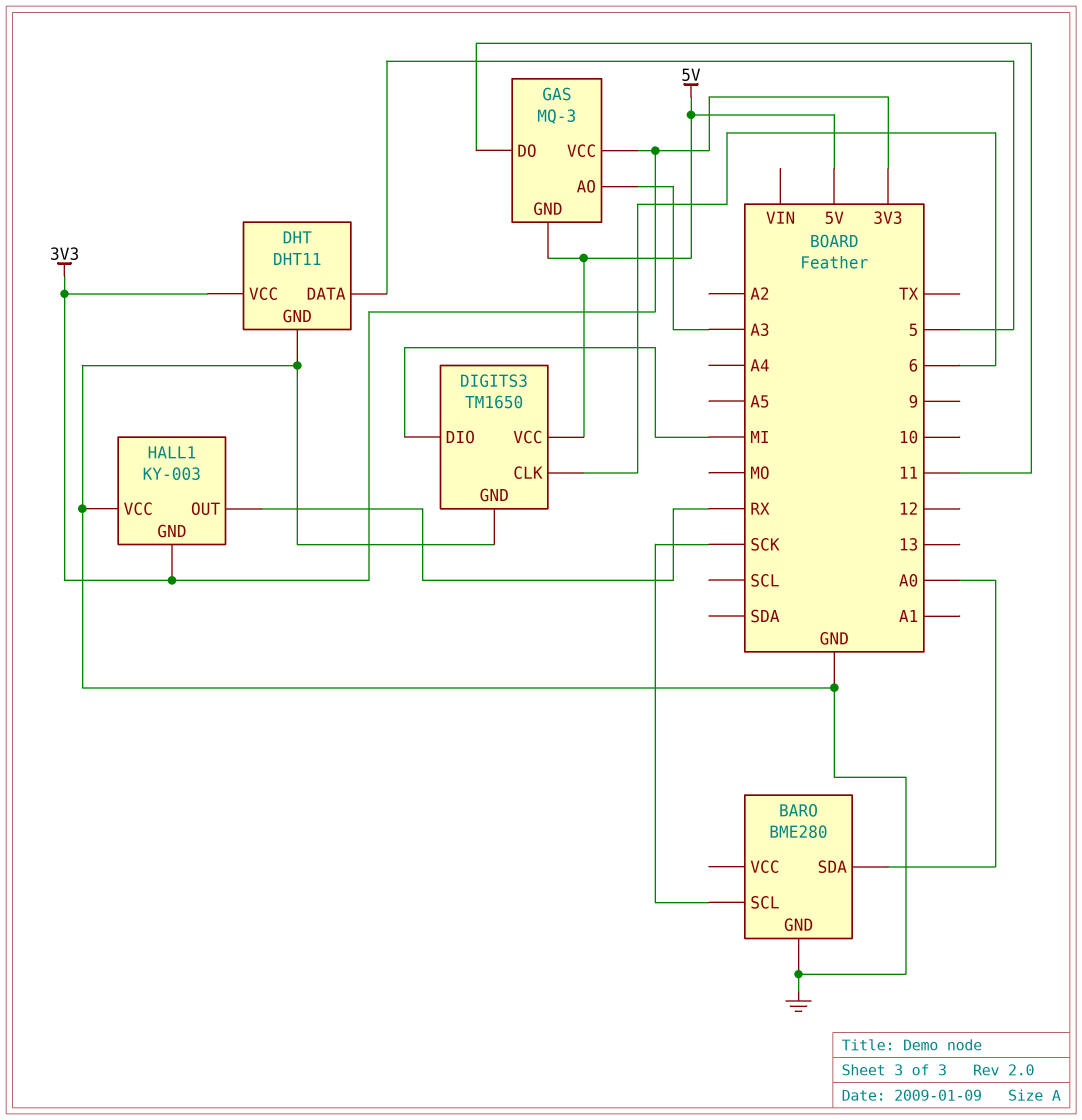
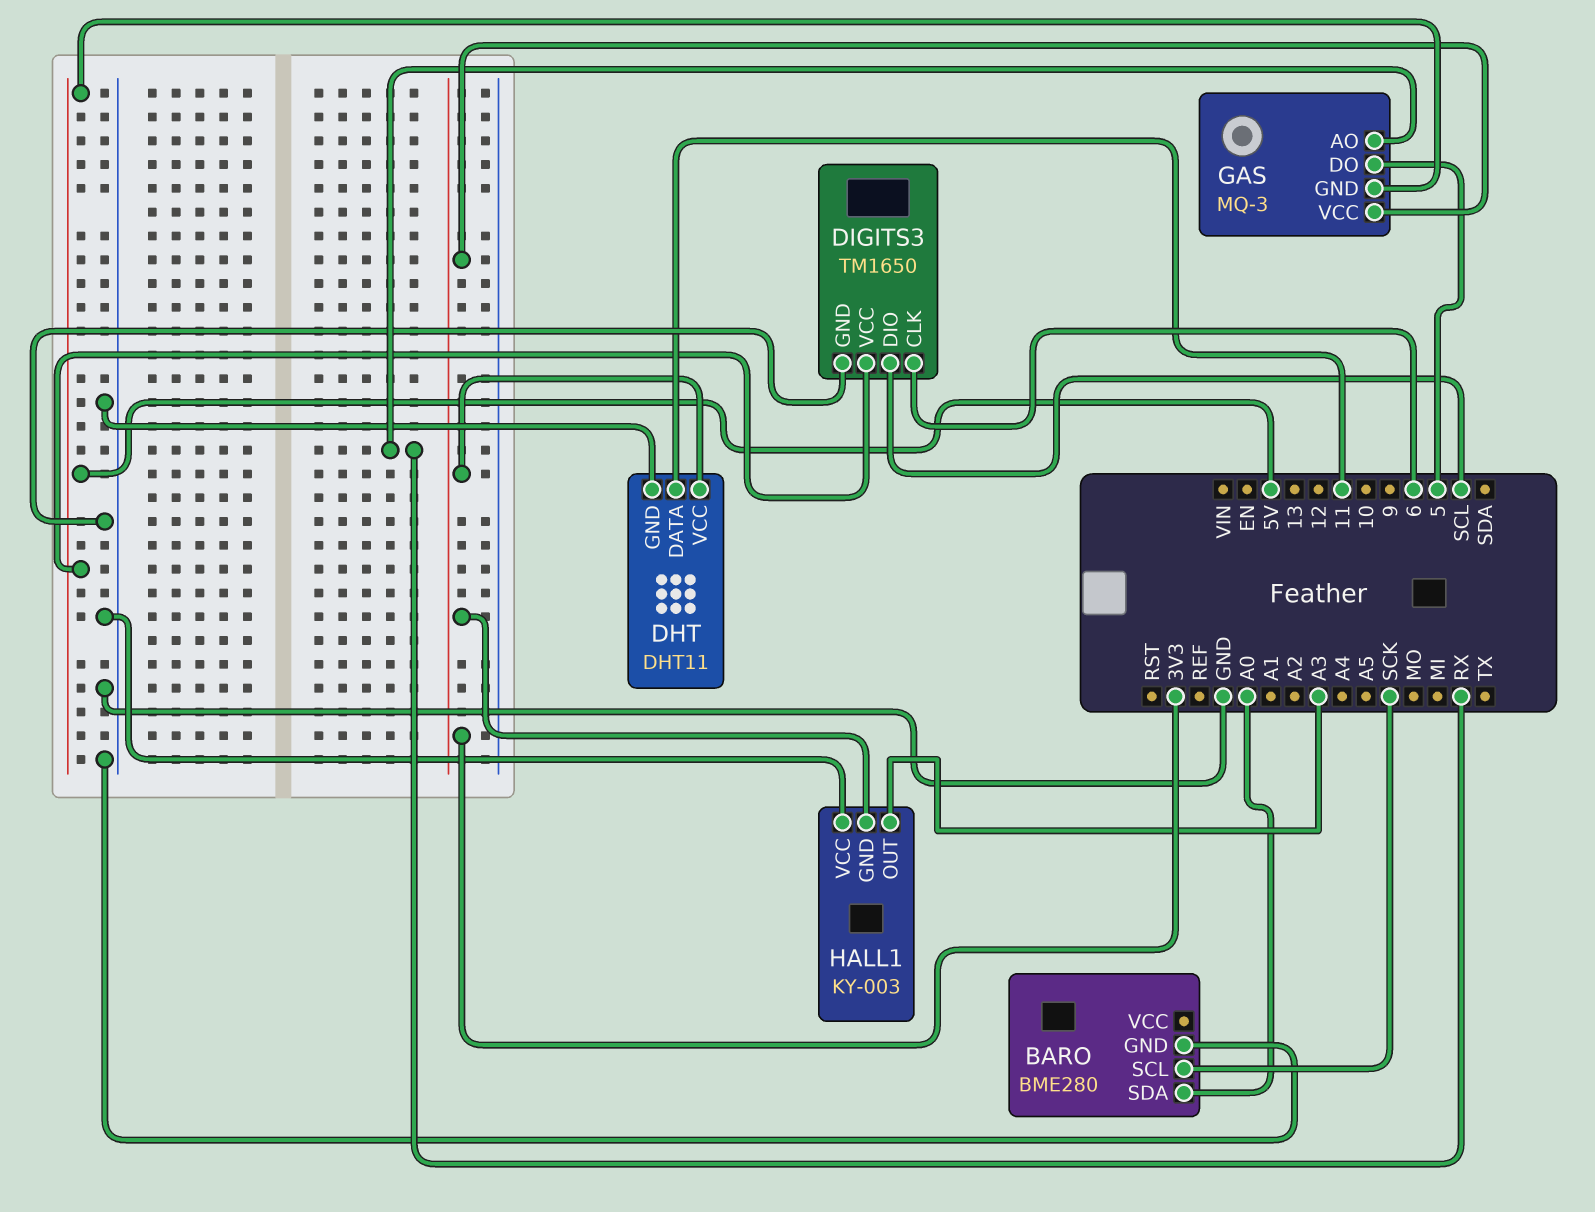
DHT pin DATA: 5 -> 11
DIGITS3 pin DIO: MI -> SCL
GAS pin AO: A3 -> RX
GAS pin DO: 11 -> 5
HALL1 pin OUT: RX -> A3

